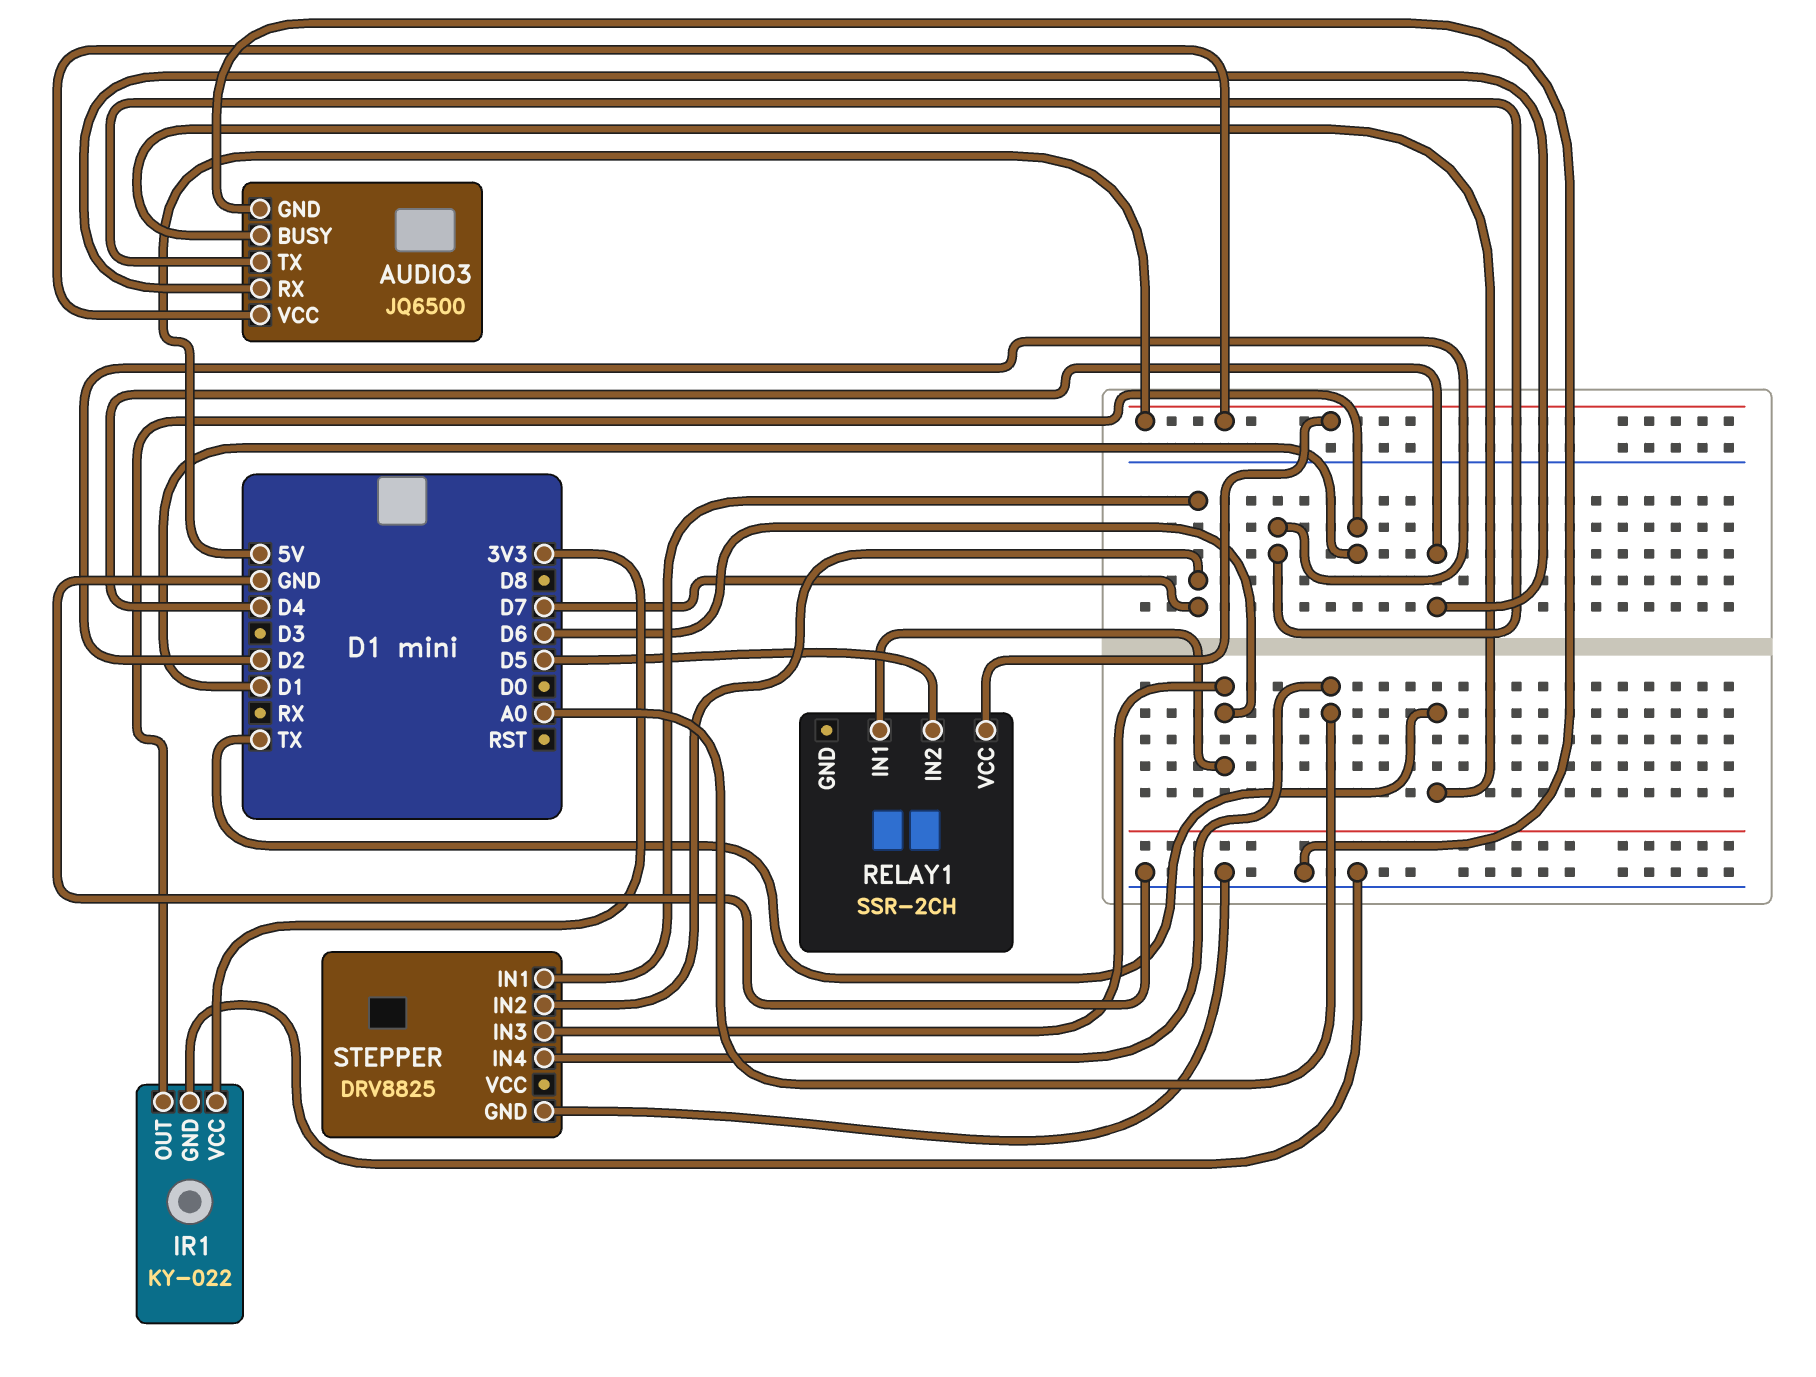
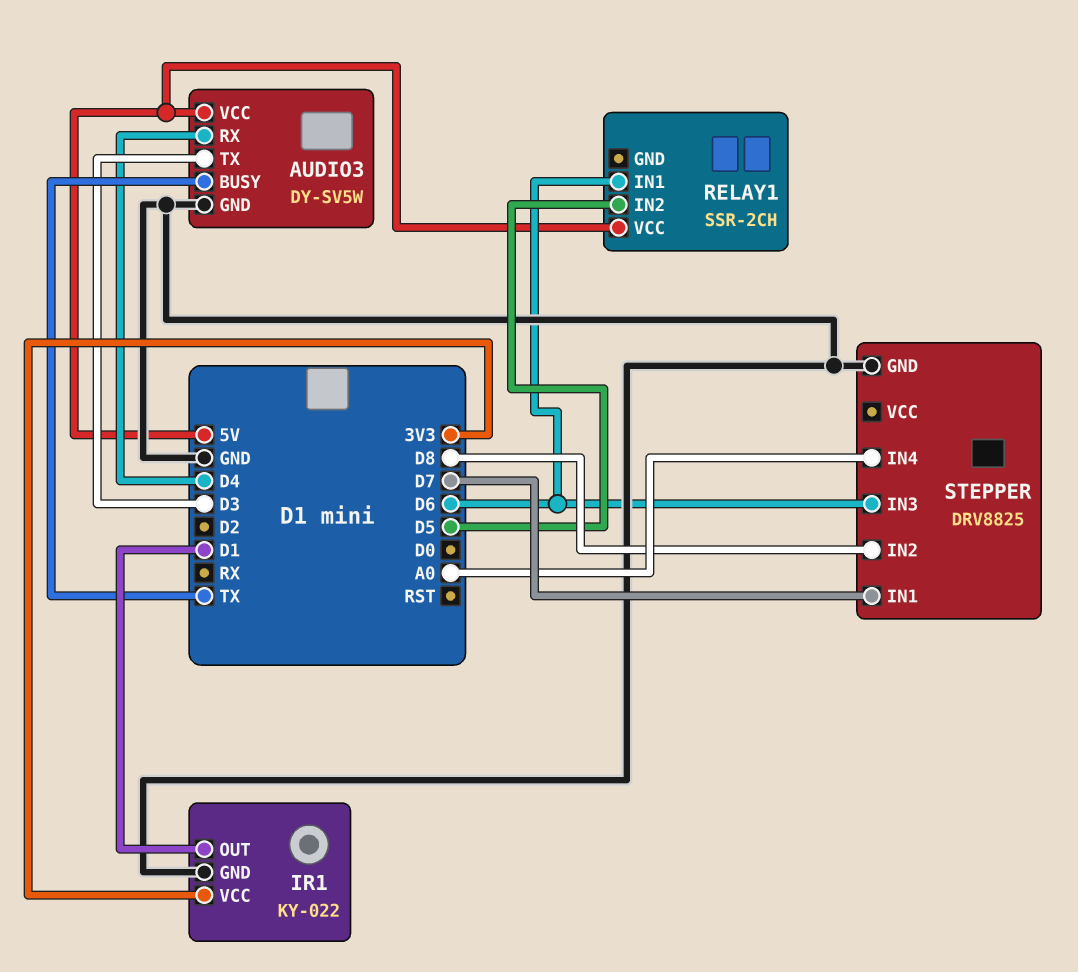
AUDIO3: JQ6500 -> DY-SV5W
AUDIO3 pin TX: D2 -> D3
STEPPER pin IN2: D7 -> D8

